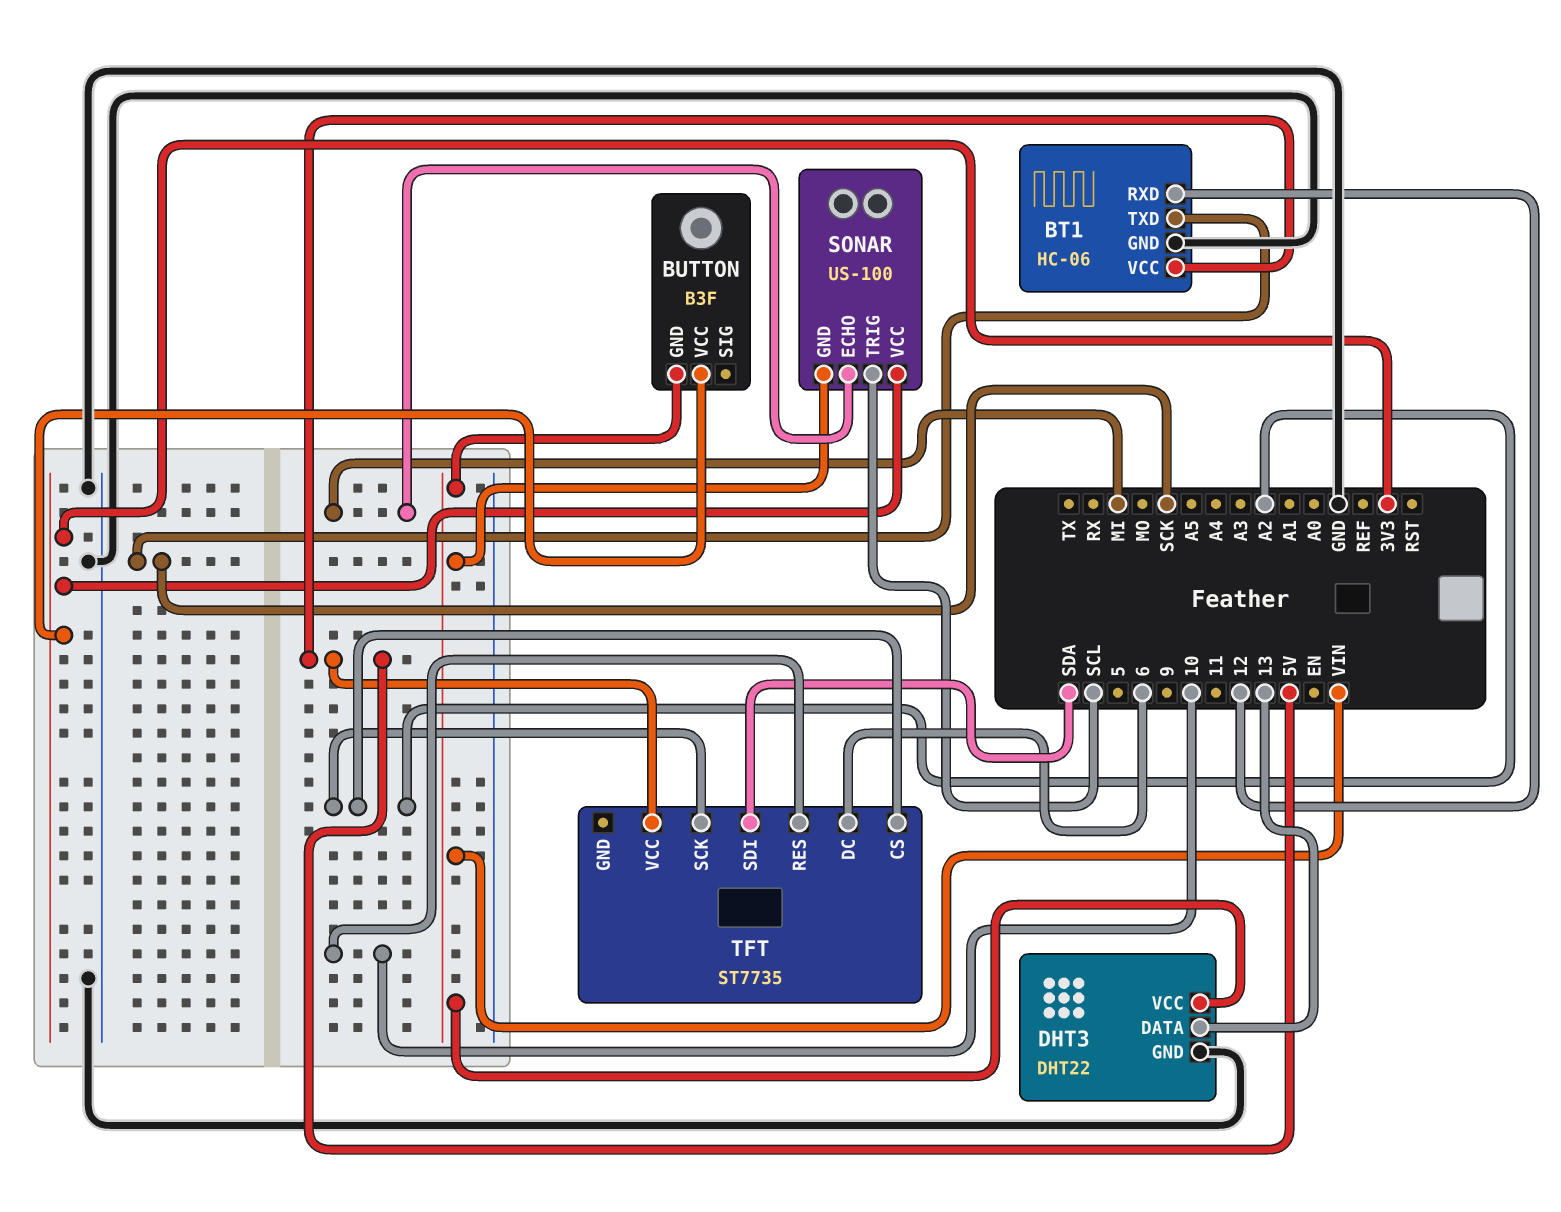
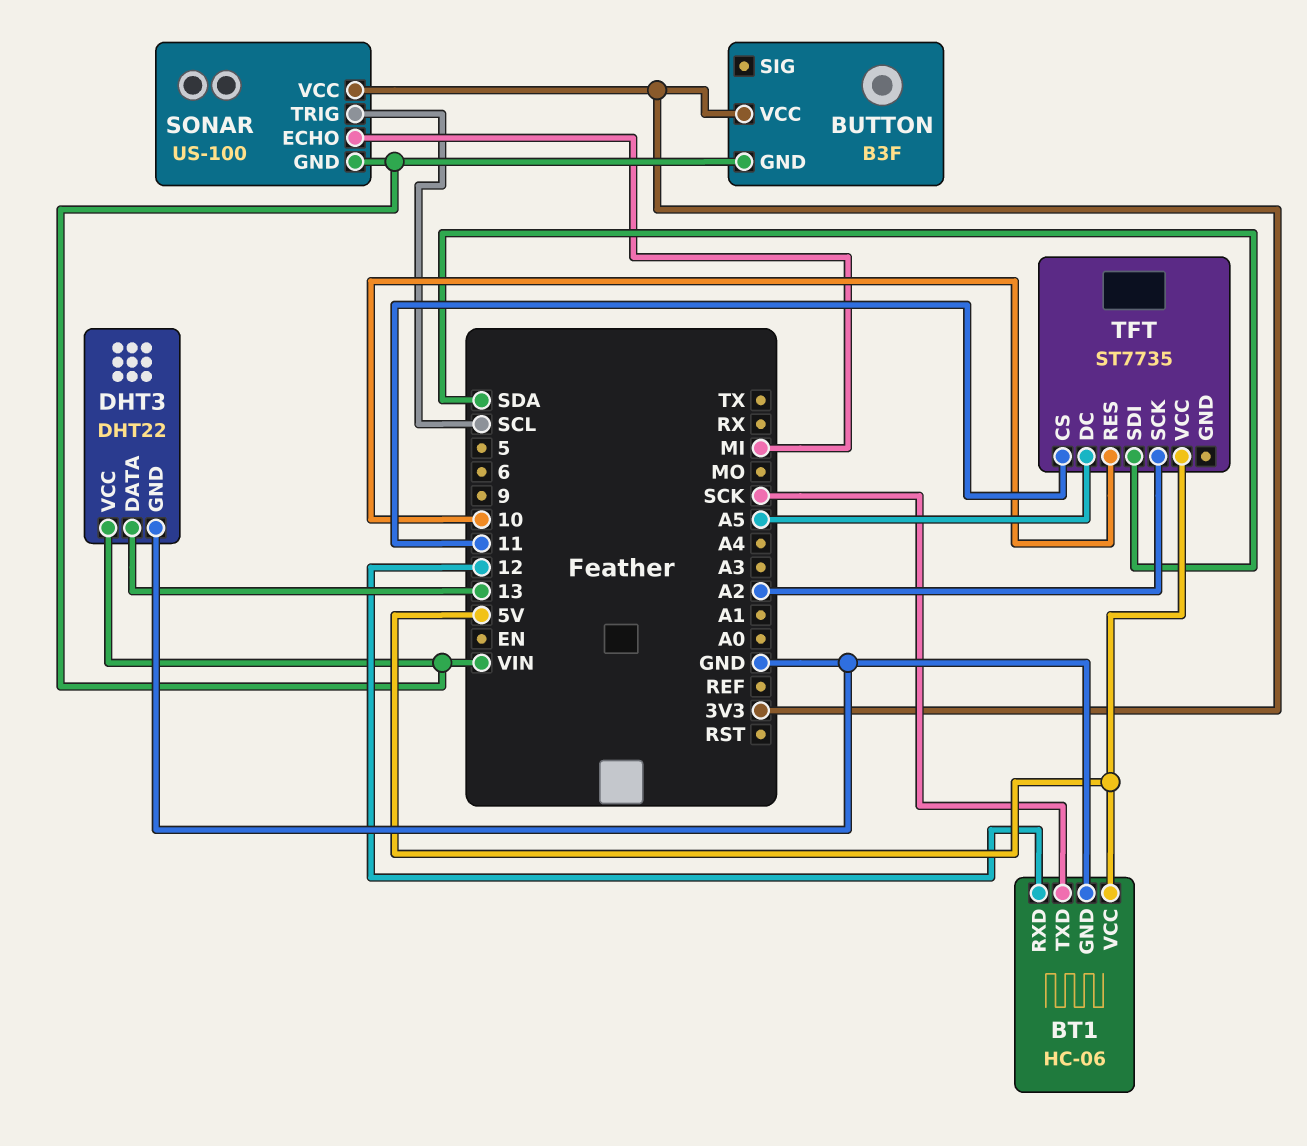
TFT pin CS: A2 -> 11
TFT pin DC: 6 -> A5

